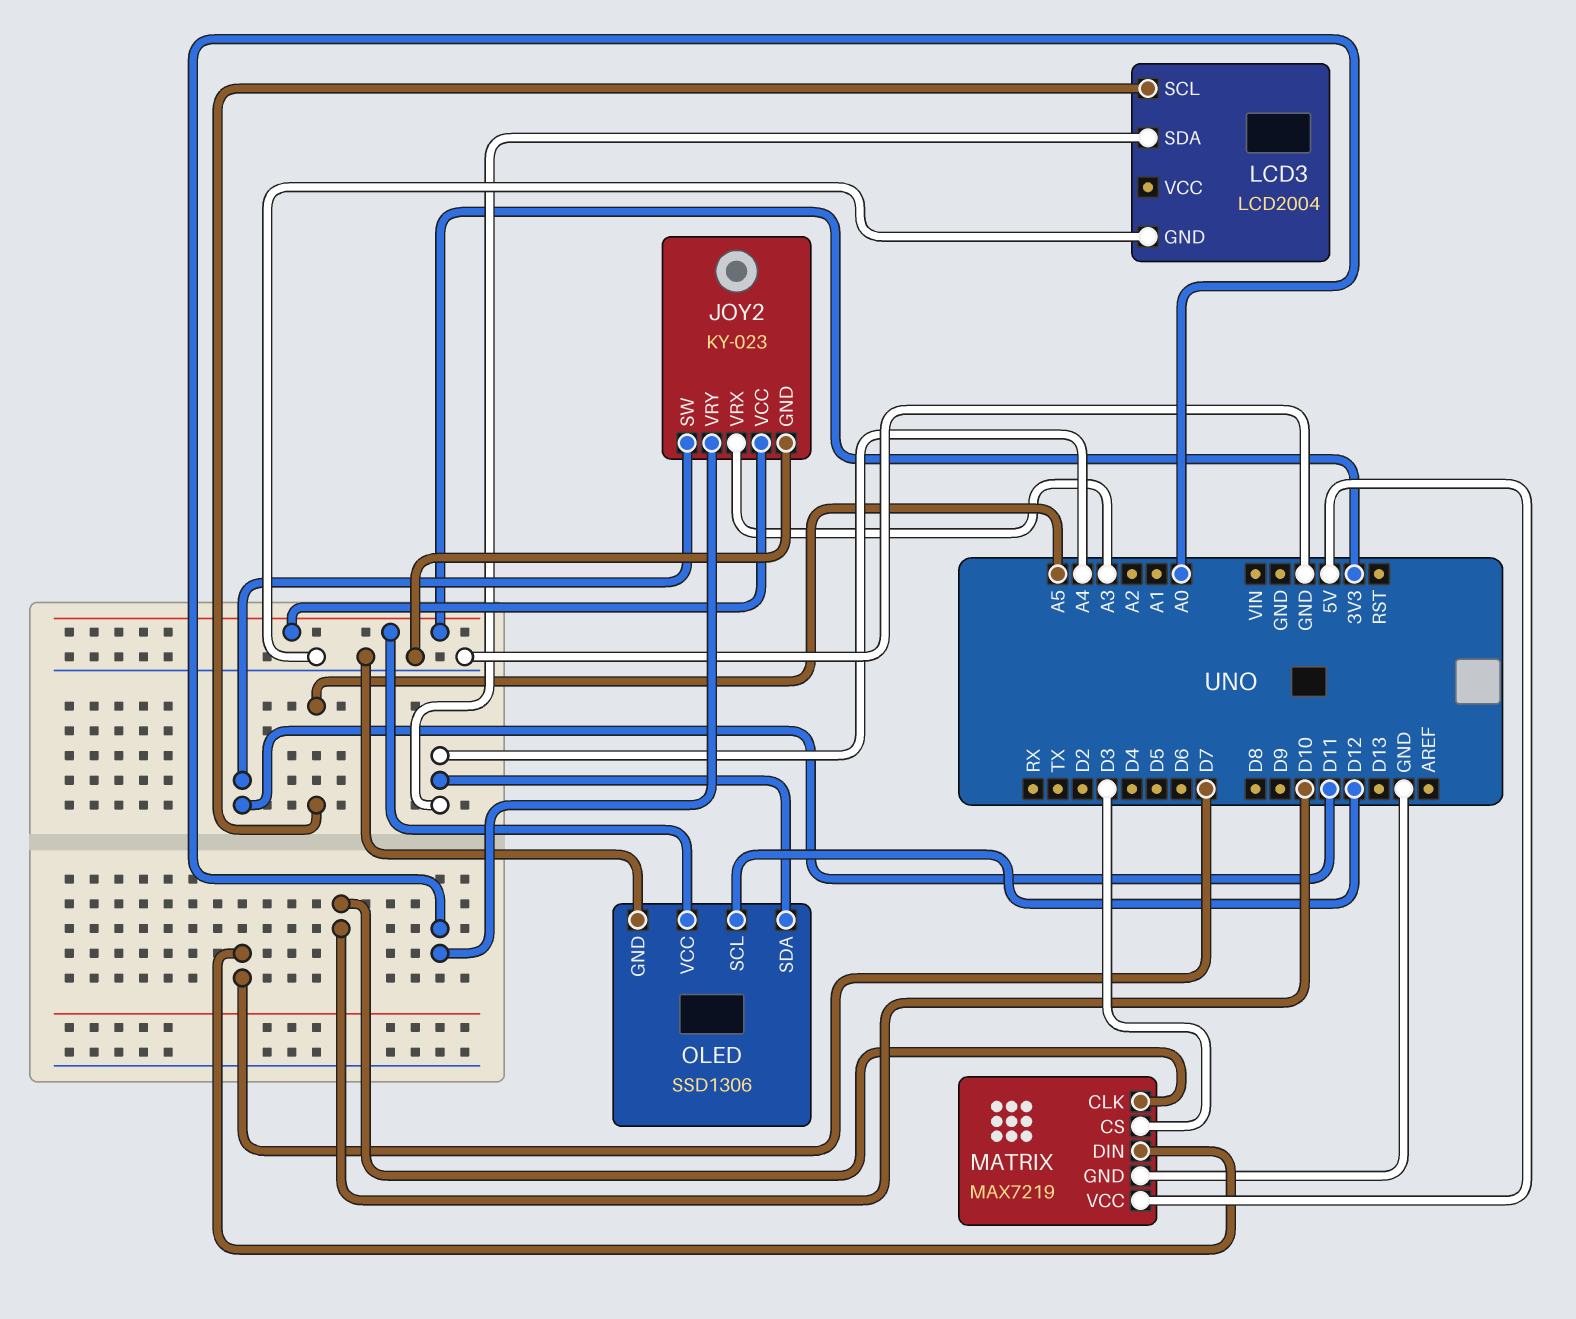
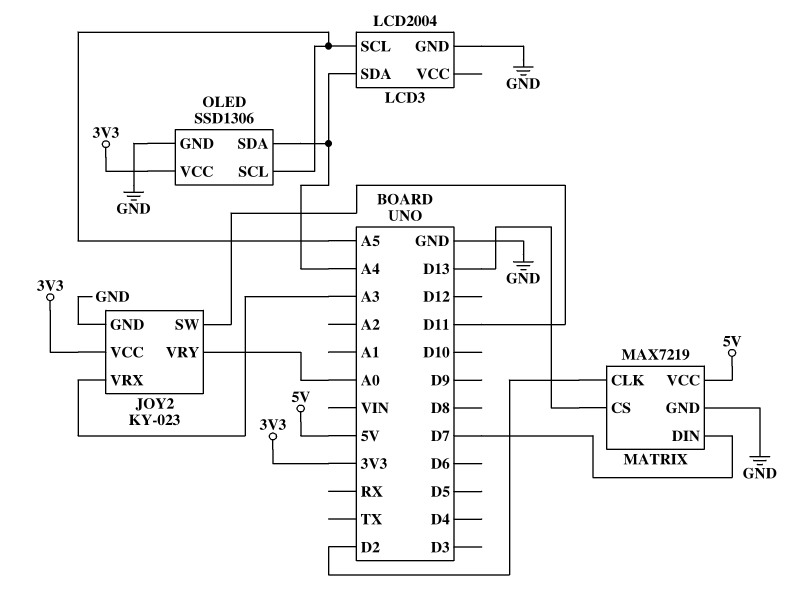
MATRIX pin CLK: D10 -> D2
MATRIX pin CS: D3 -> D13
OLED pin SCL: D12 -> A5

